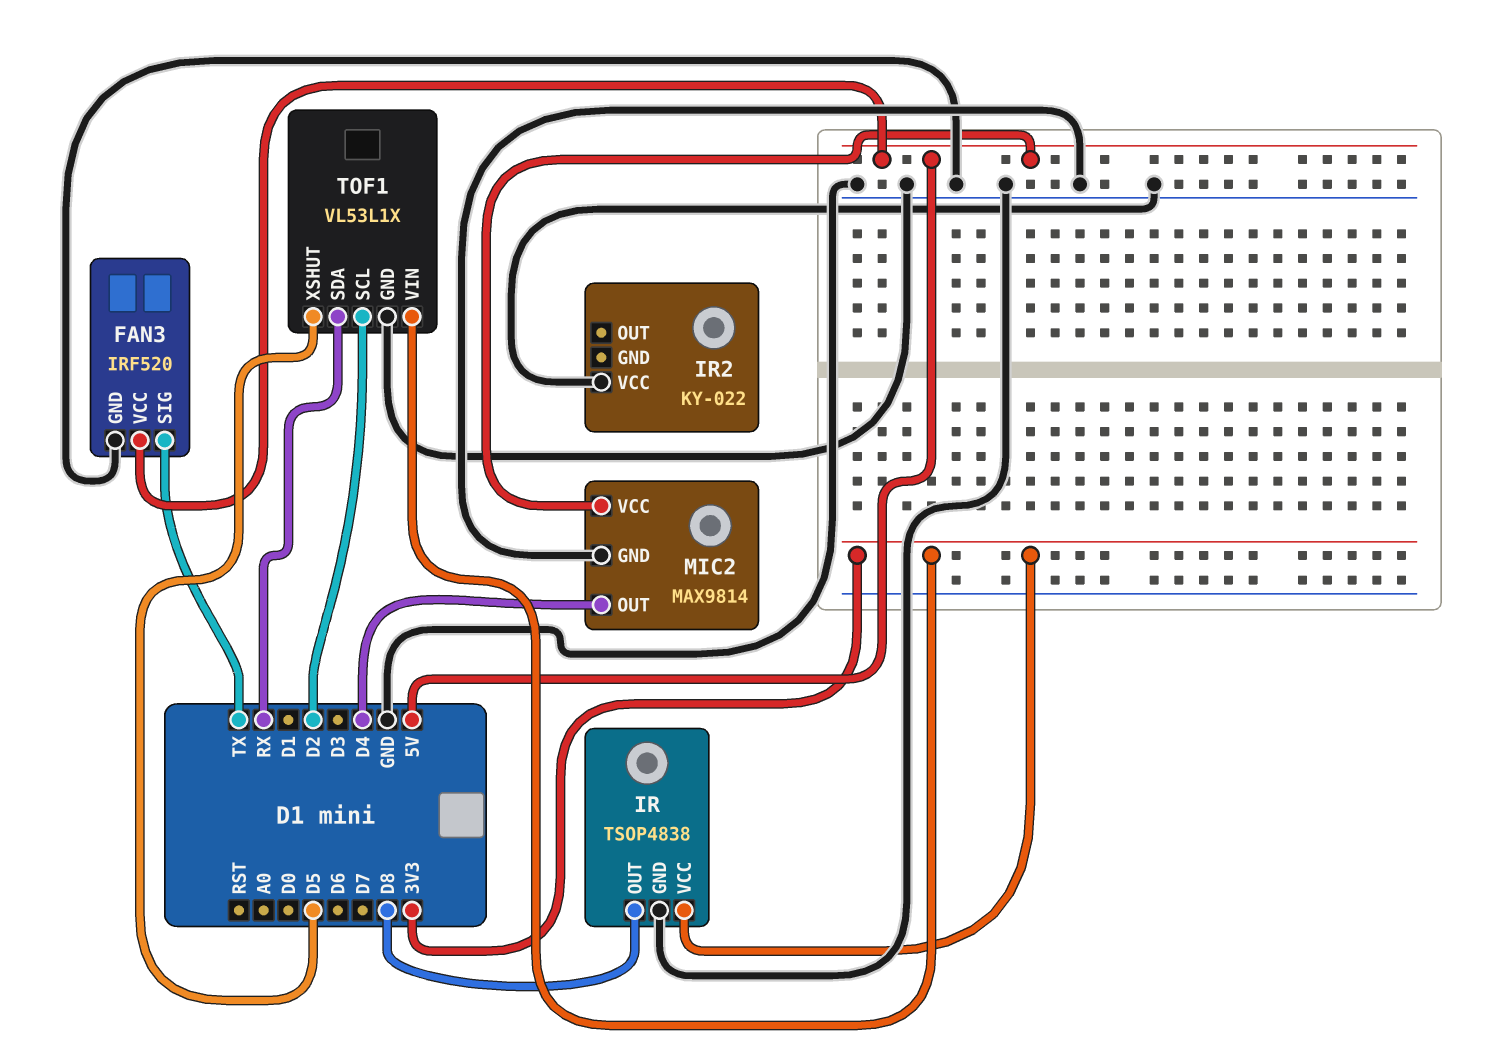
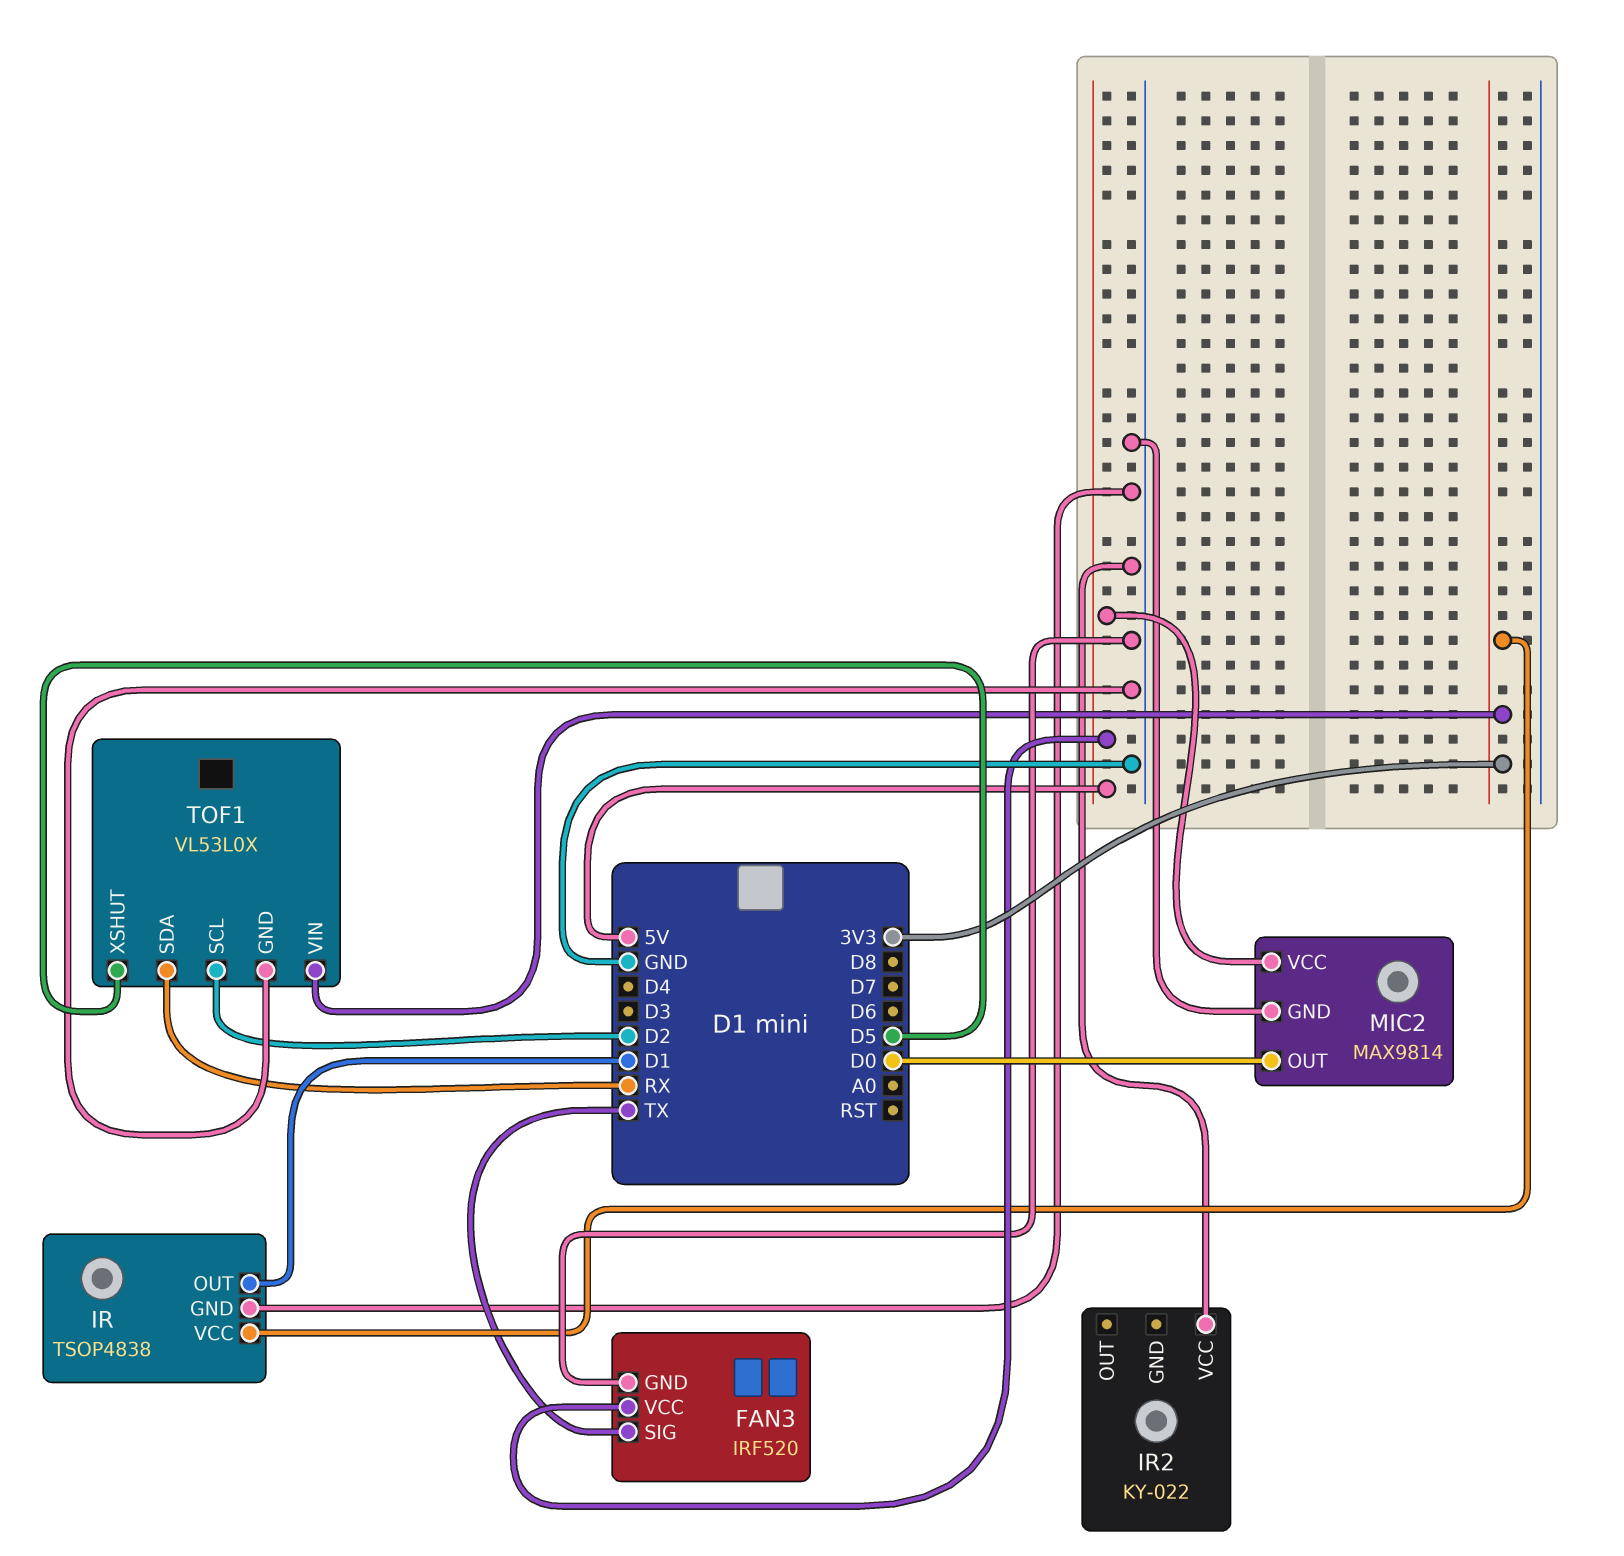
IR pin OUT: D8 -> D1
MIC2 pin OUT: D4 -> D0
TOF1: VL53L1X -> VL53L0X

